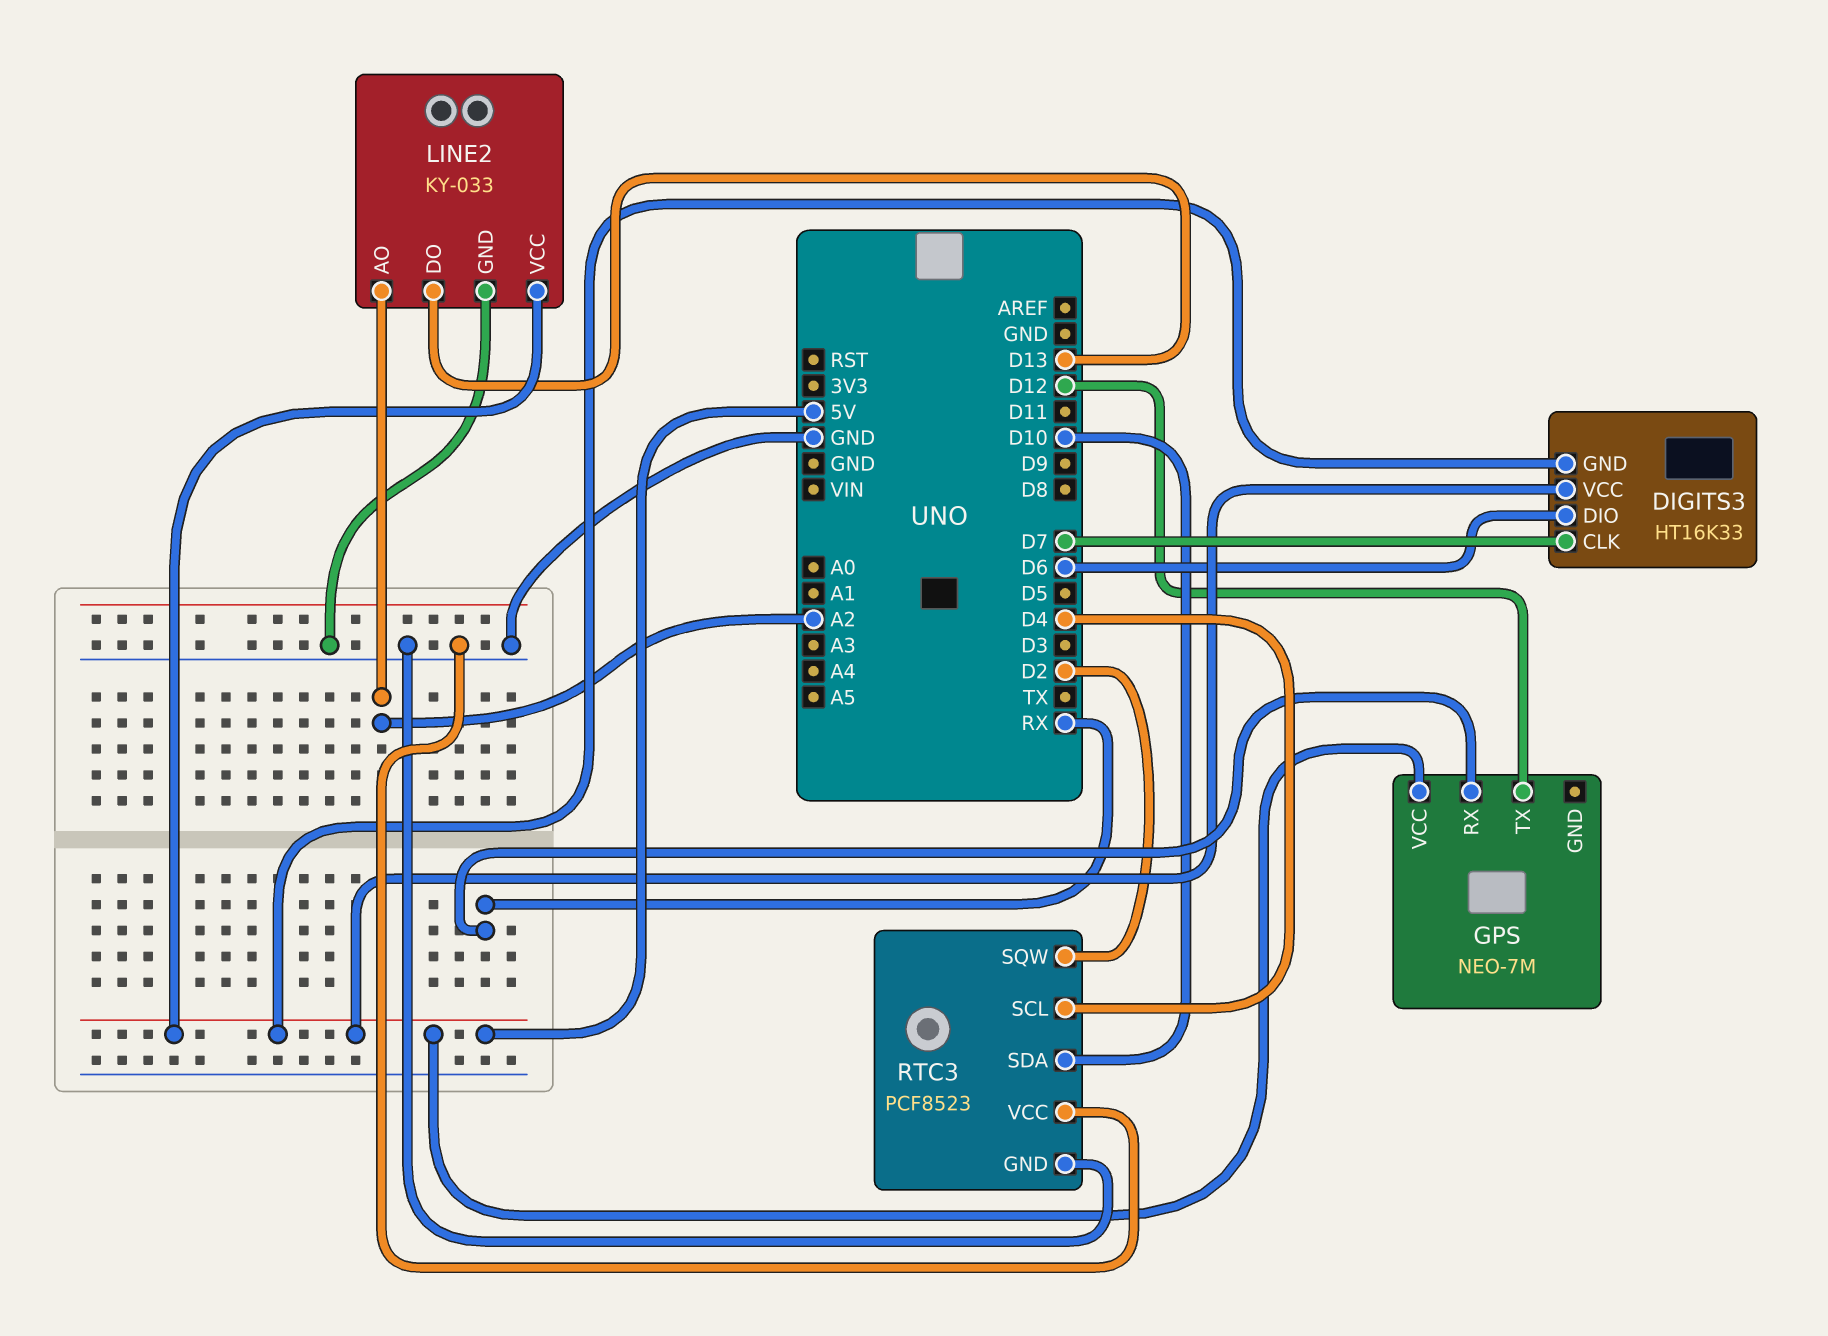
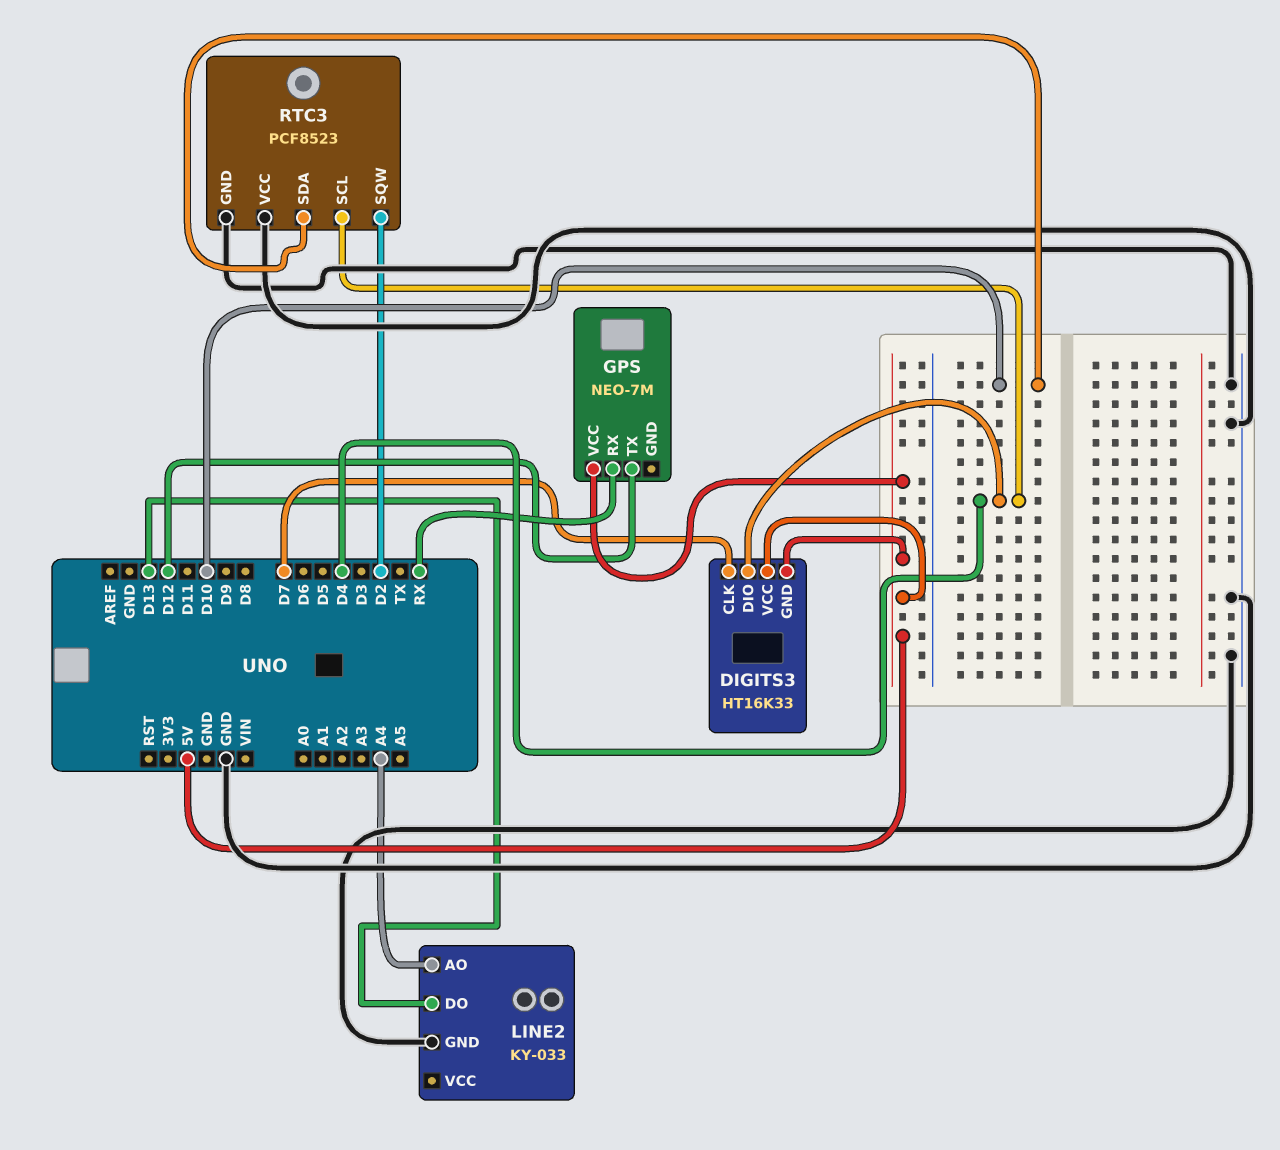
DIGITS3 pin DIO: D6 -> D4
LINE2 pin AO: A2 -> A4
LINE2 pin VCC: 5V -> none

